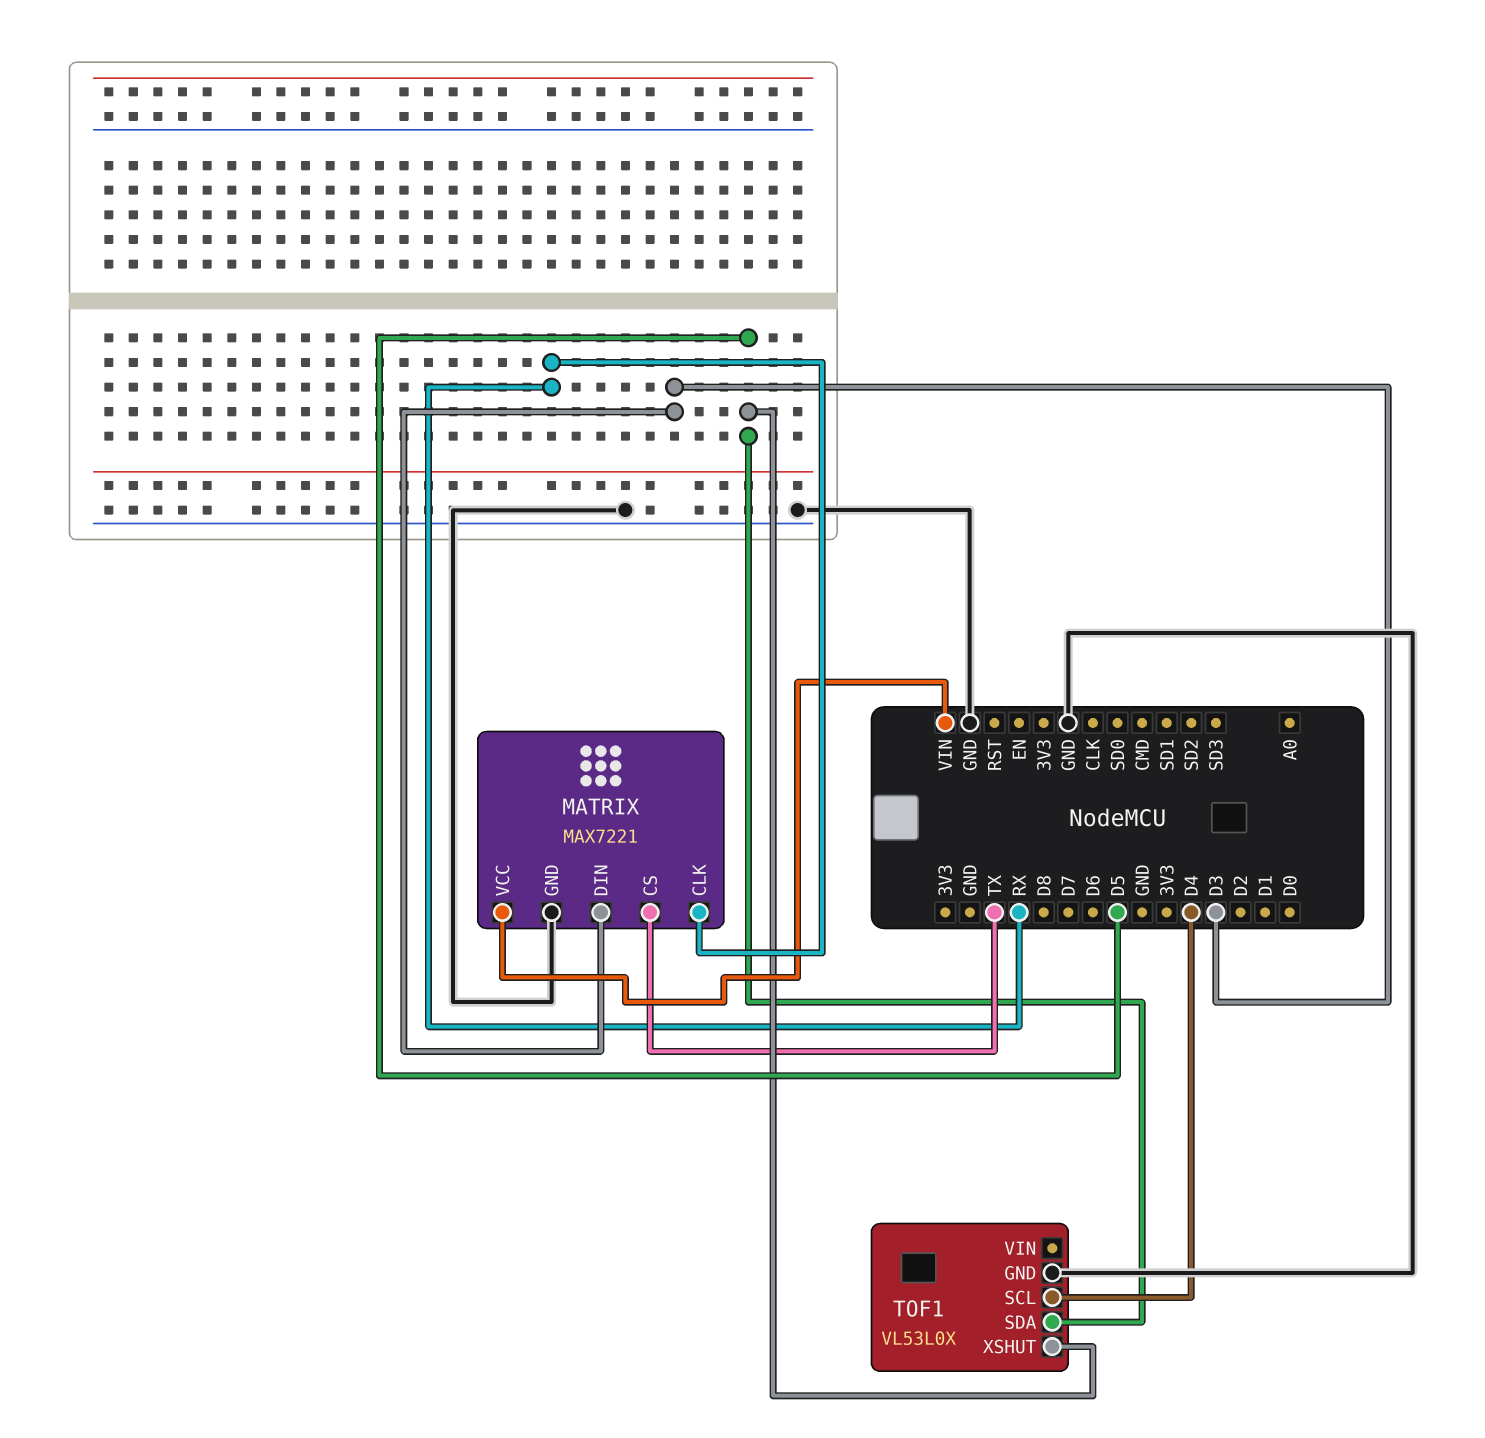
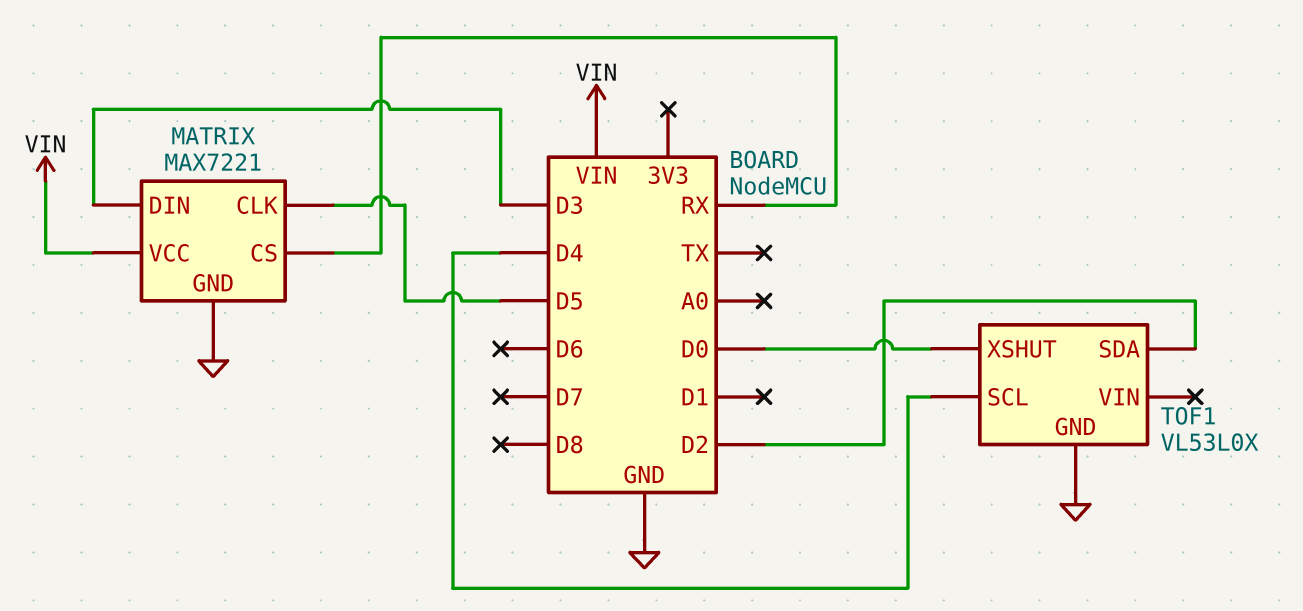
MATRIX pin CLK: RX -> D5
MATRIX pin CS: TX -> RX
TOF1 pin SDA: D5 -> D2
TOF1 pin XSHUT: D5 -> D0

